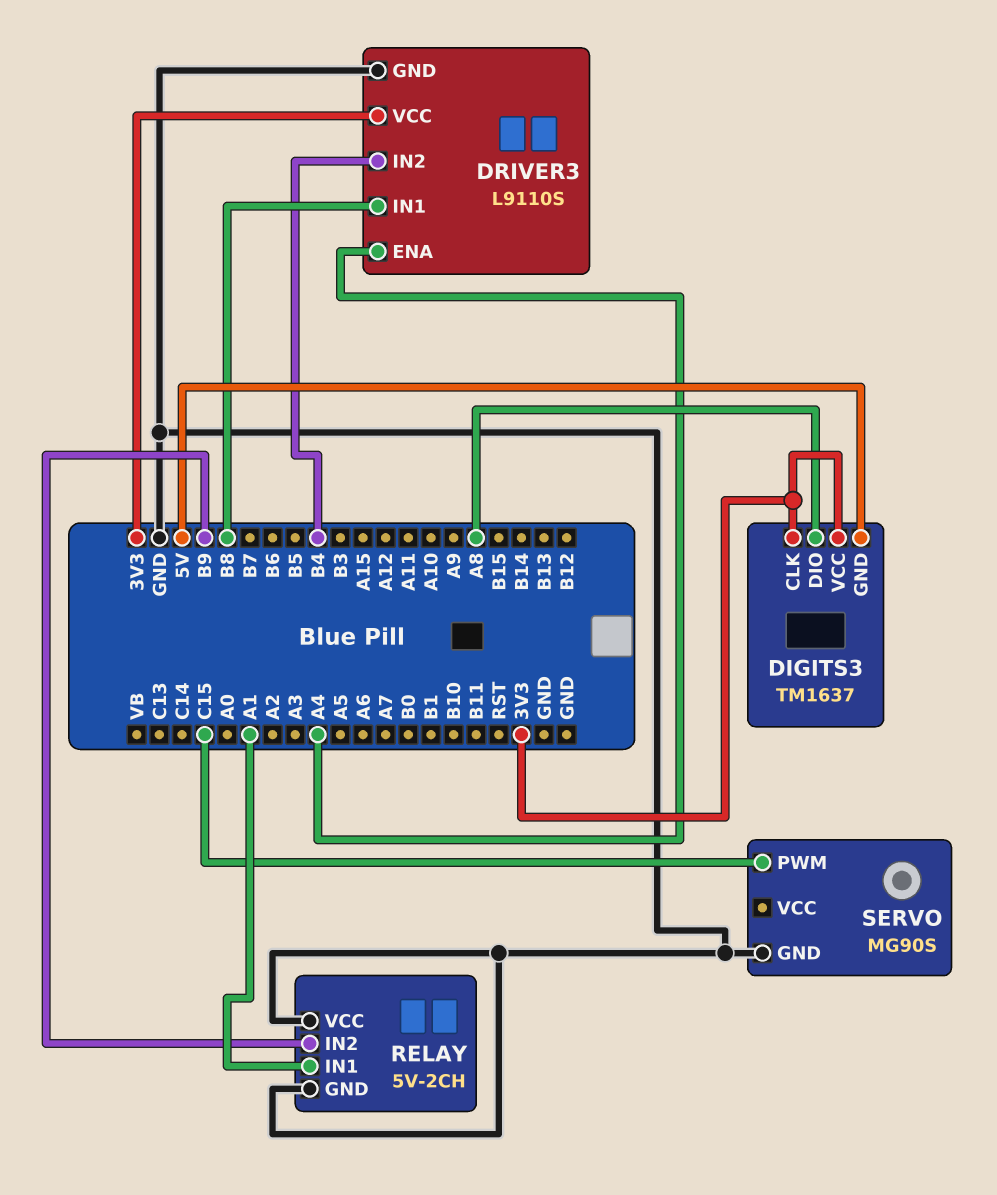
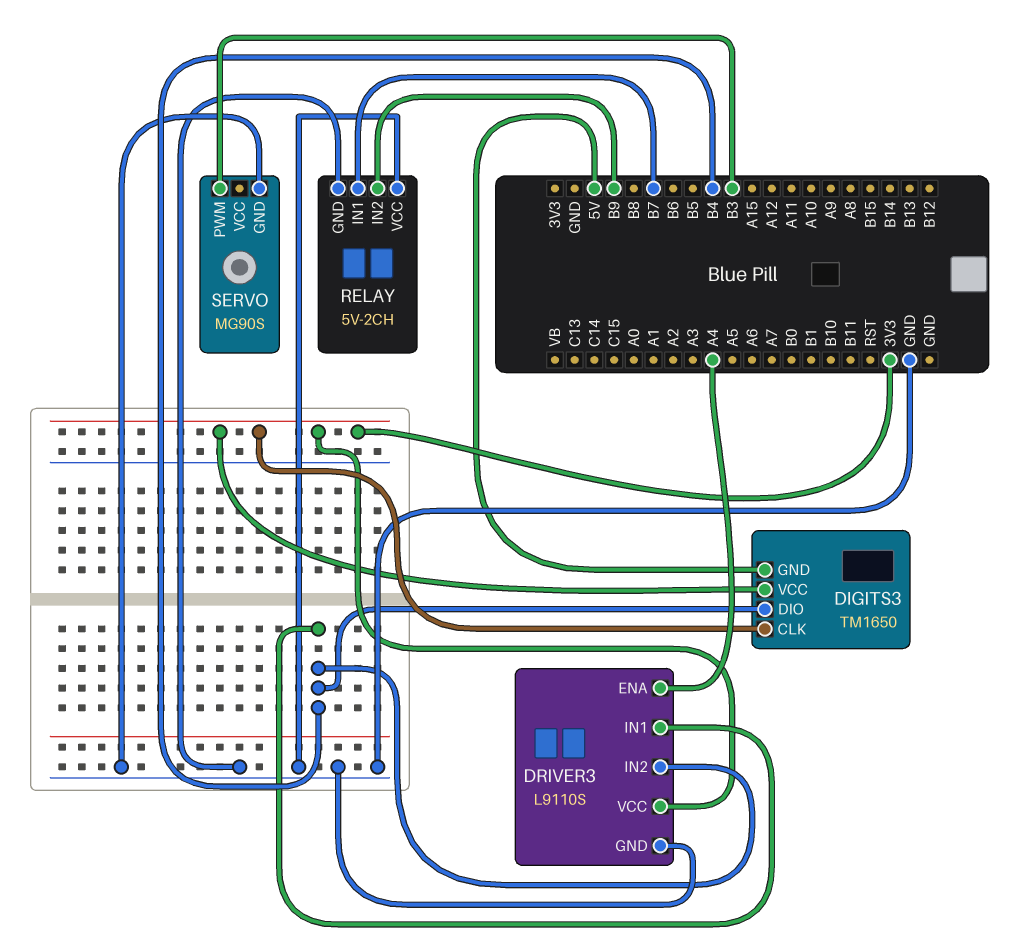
DIGITS3: TM1637 -> TM1650
DIGITS3 pin DIO: A8 -> B4
DRIVER3 pin IN1: B8 -> B4
RELAY pin IN1: A1 -> B7
SERVO pin PWM: C15 -> B3

